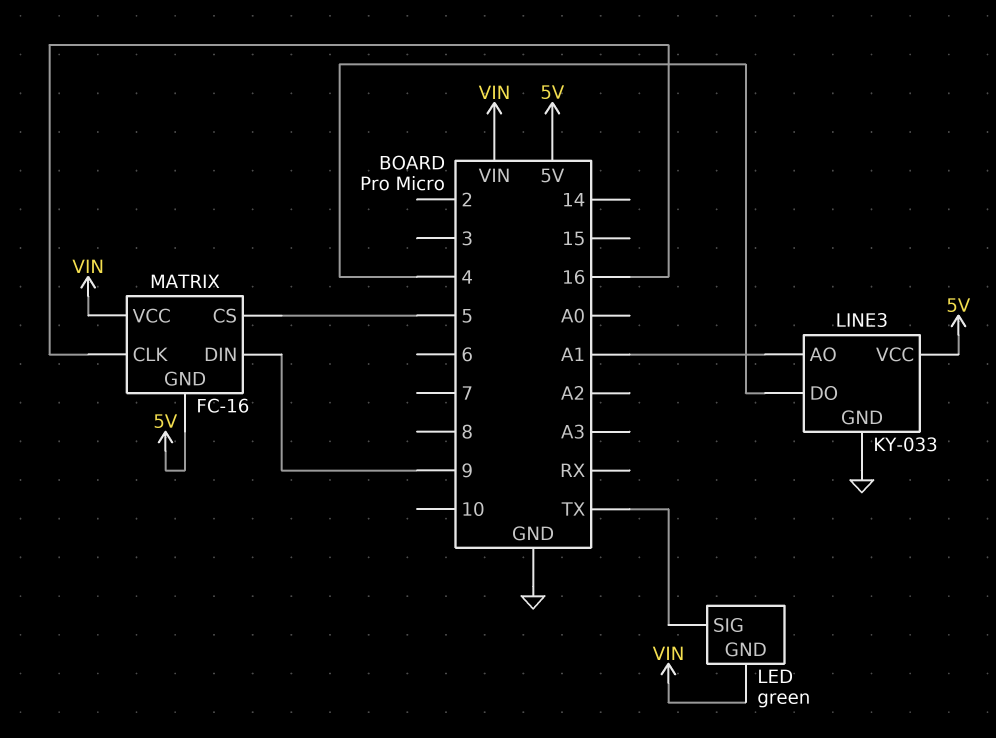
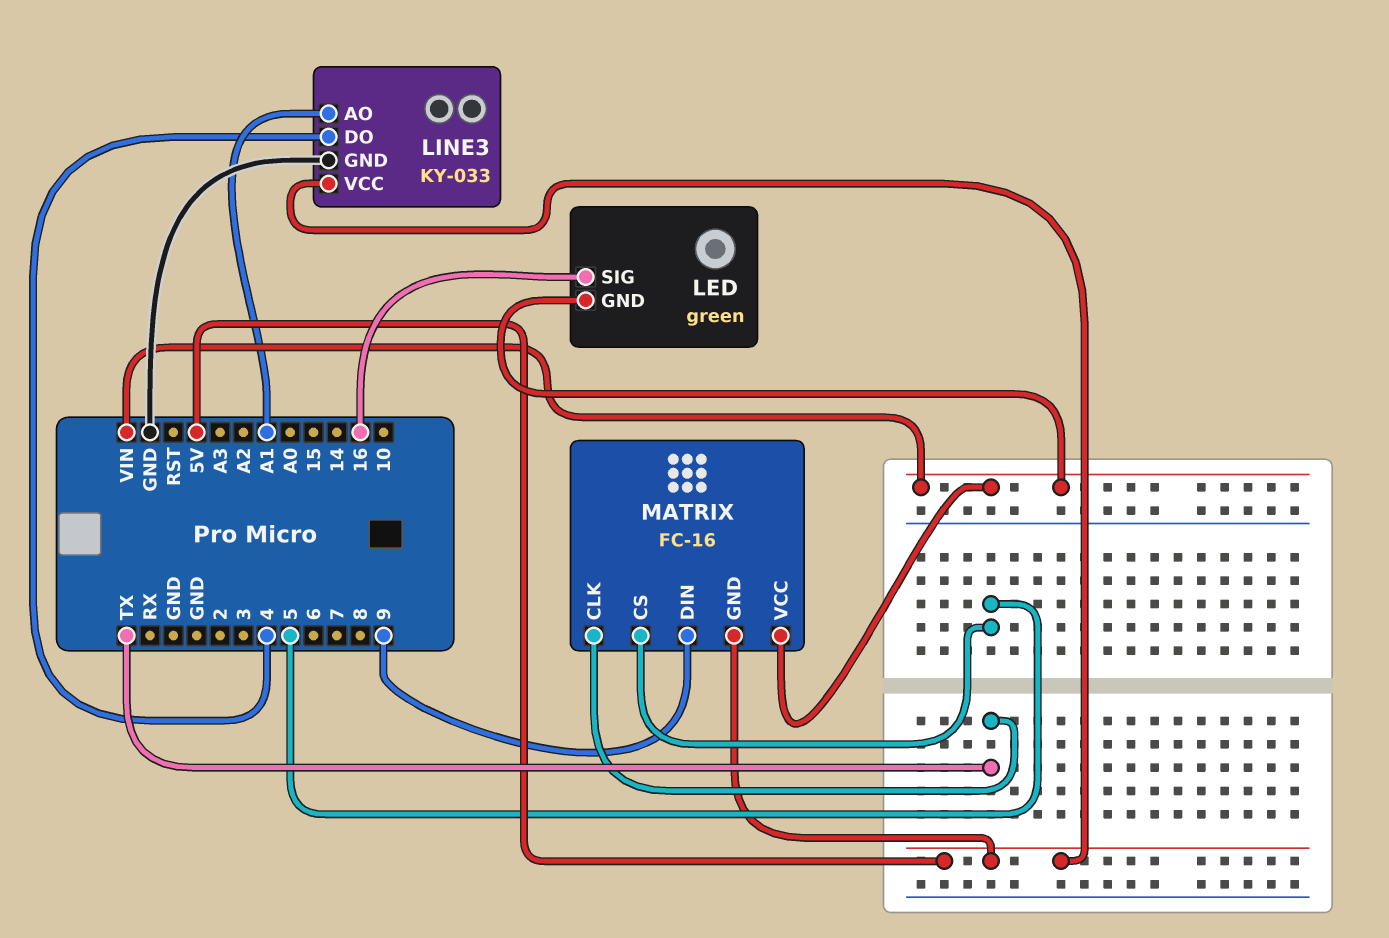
LED pin SIG: TX -> 16
MATRIX pin CLK: 16 -> TX

